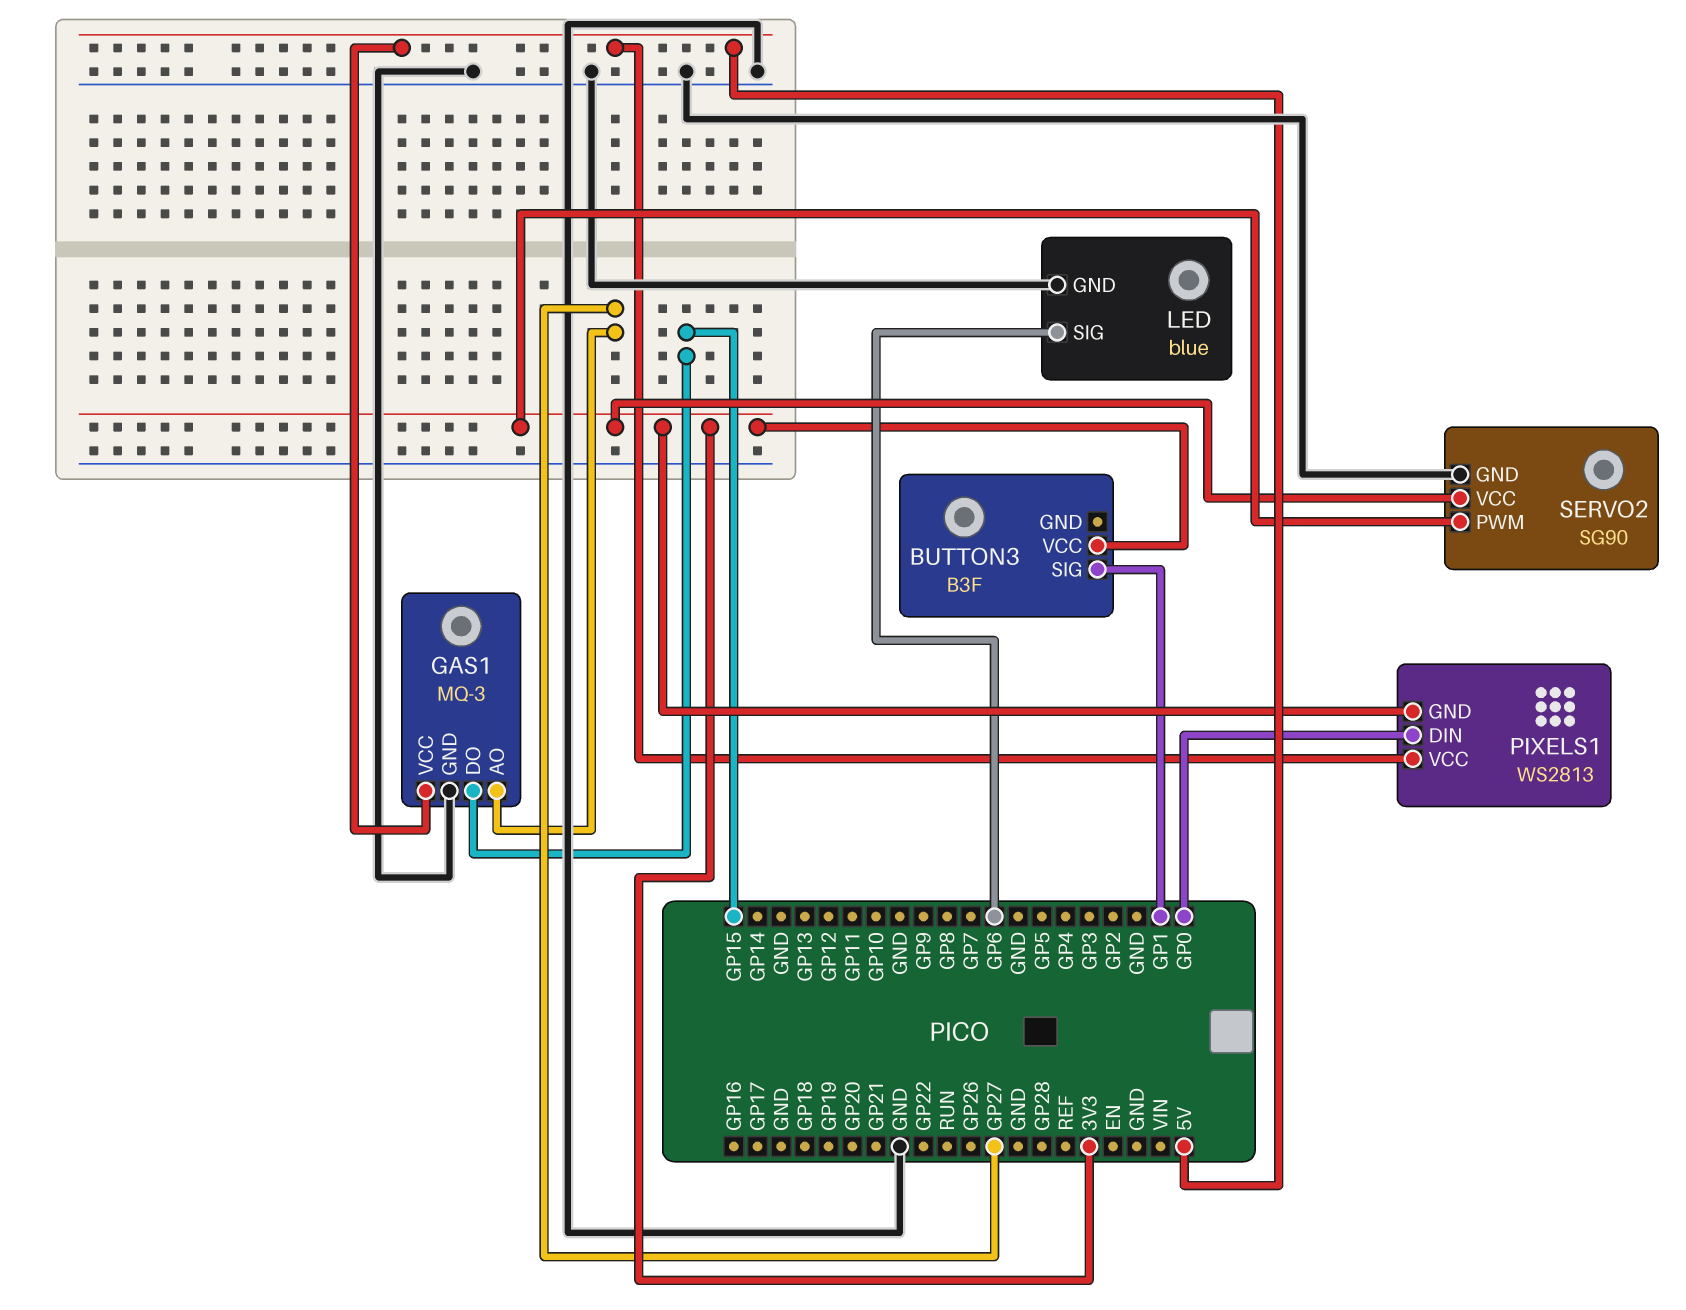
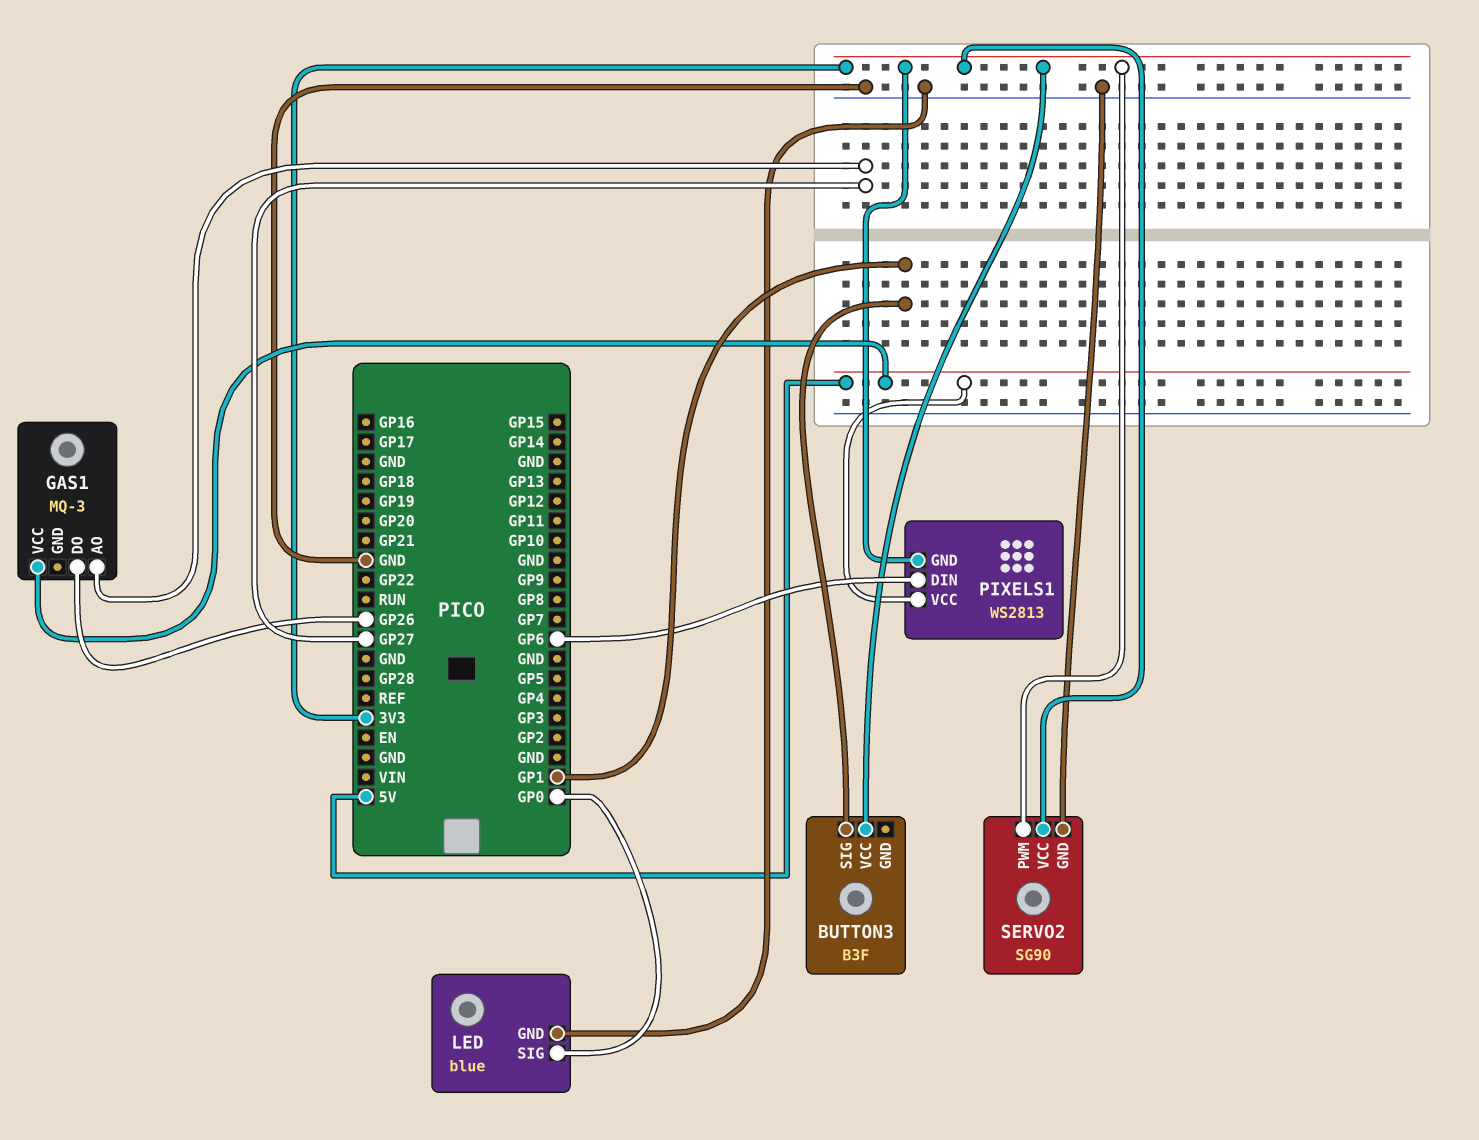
GAS1 pin DO: GP15 -> GP26
GAS1 pin GND: GND -> none
LED pin SIG: GP6 -> GP0
PIXELS1 pin DIN: GP0 -> GP6

